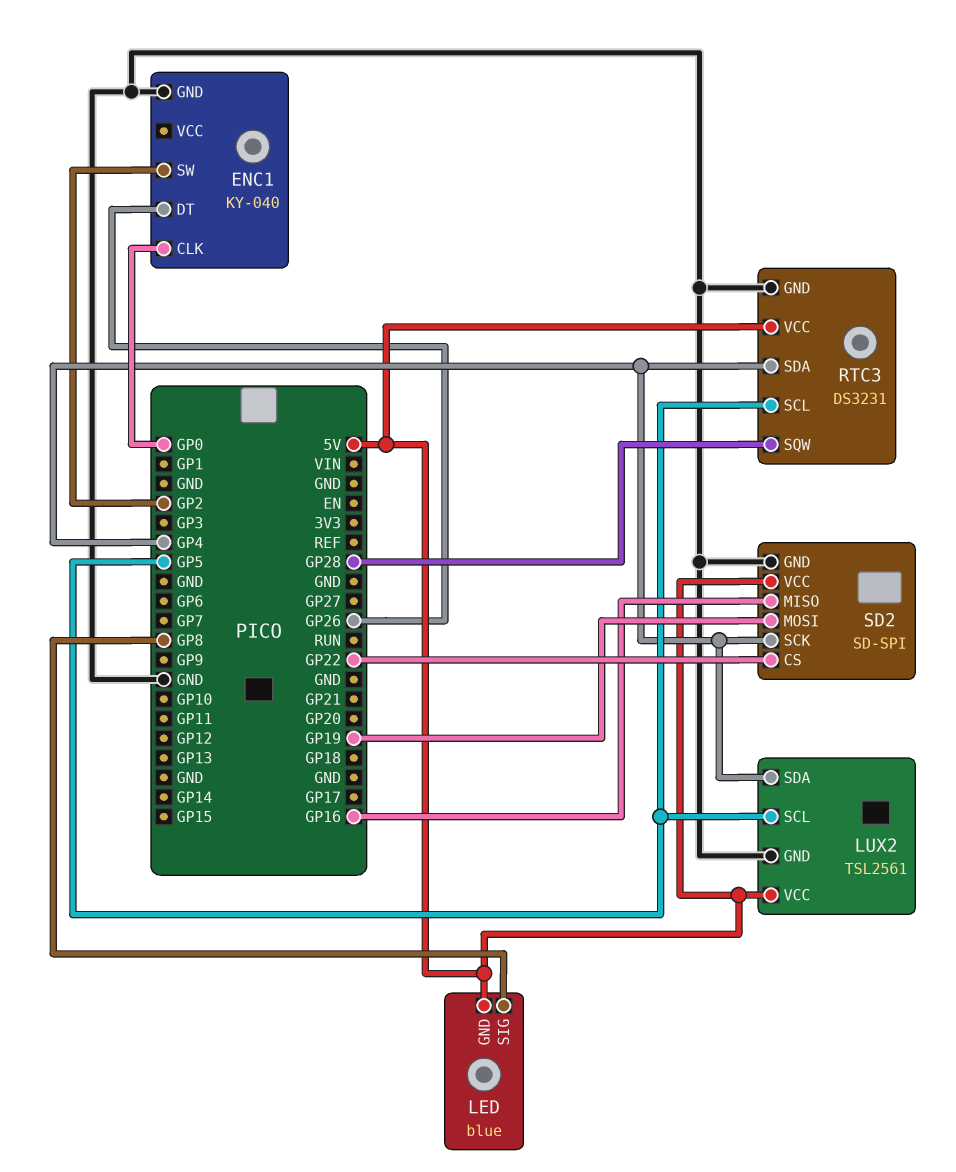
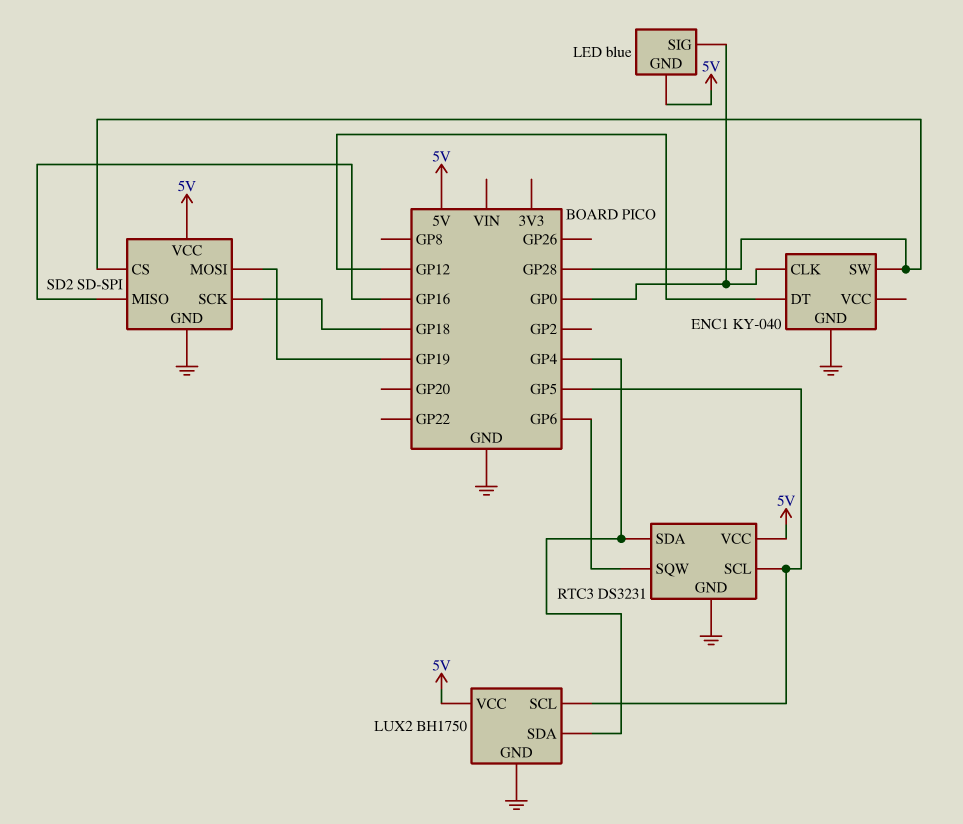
ENC1 pin DT: GP26 -> GP12
ENC1 pin SW: GP2 -> GP28
LED pin SIG: GP8 -> GP0
LUX2: TSL2561 -> BH1750
RTC3 pin SQW: GP28 -> GP6
SD2 pin CS: GP22 -> GP28
SD2 pin SCK: GP4 -> GP18

